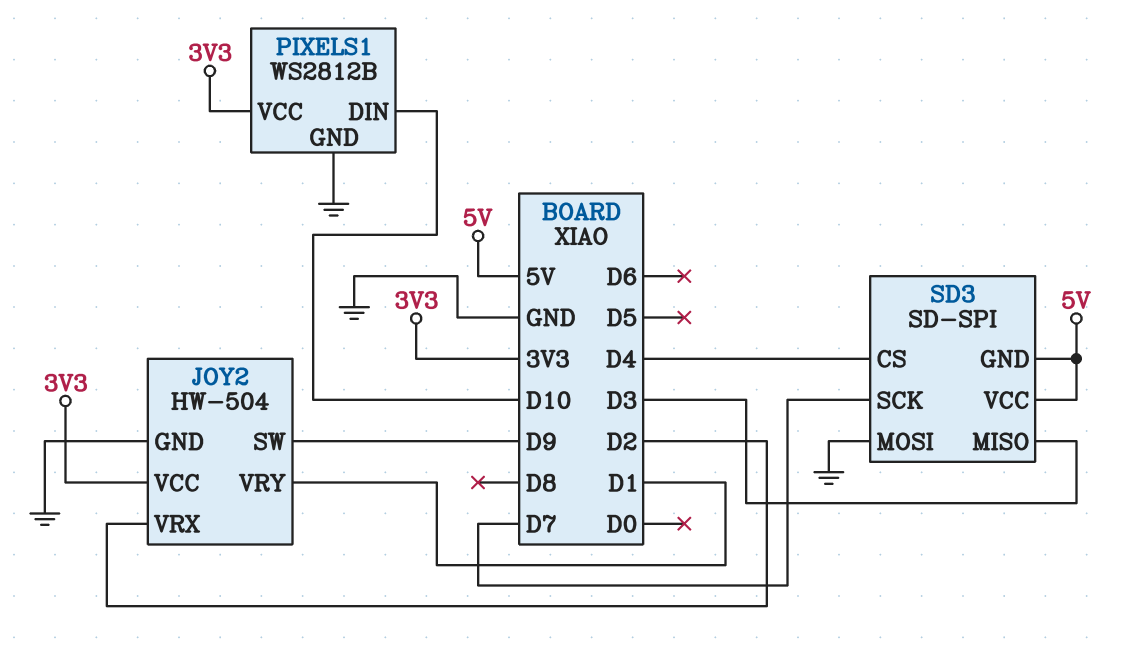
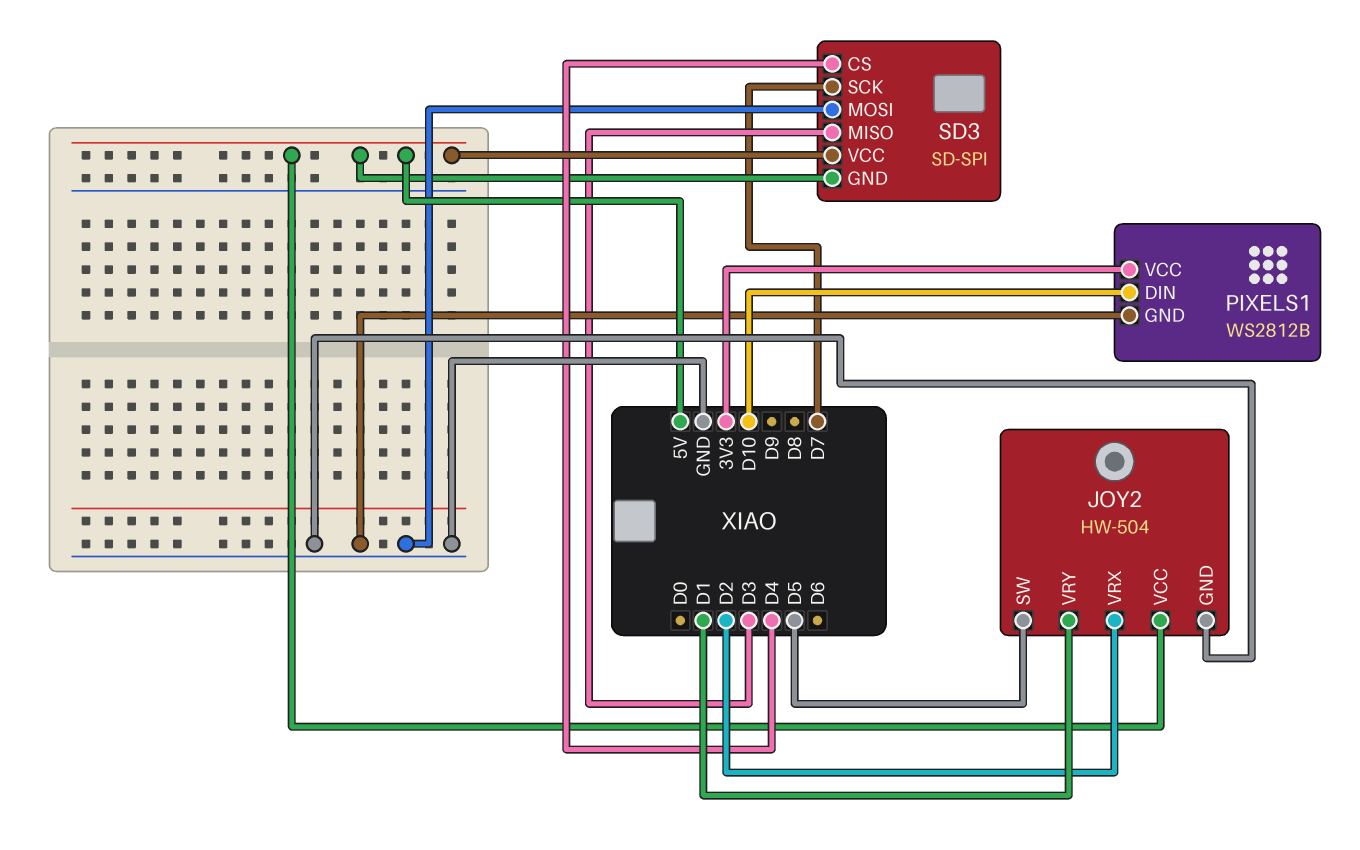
JOY2 pin SW: D9 -> D5
JOY2 pin VCC: 3V3 -> 5V

